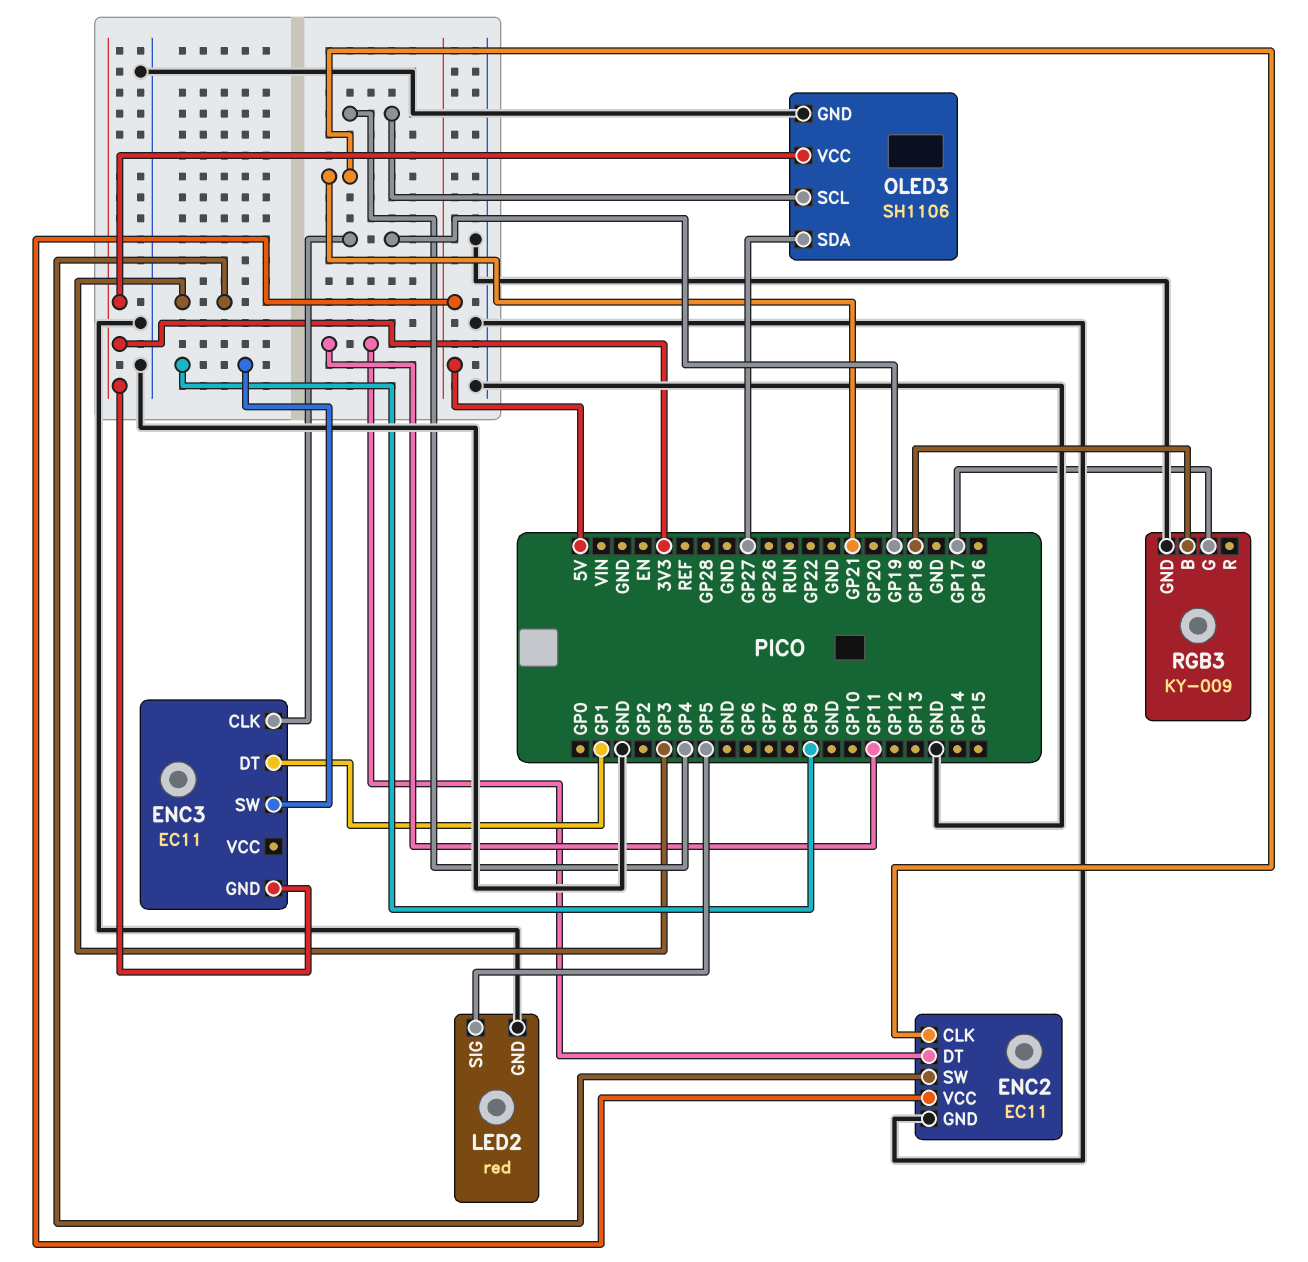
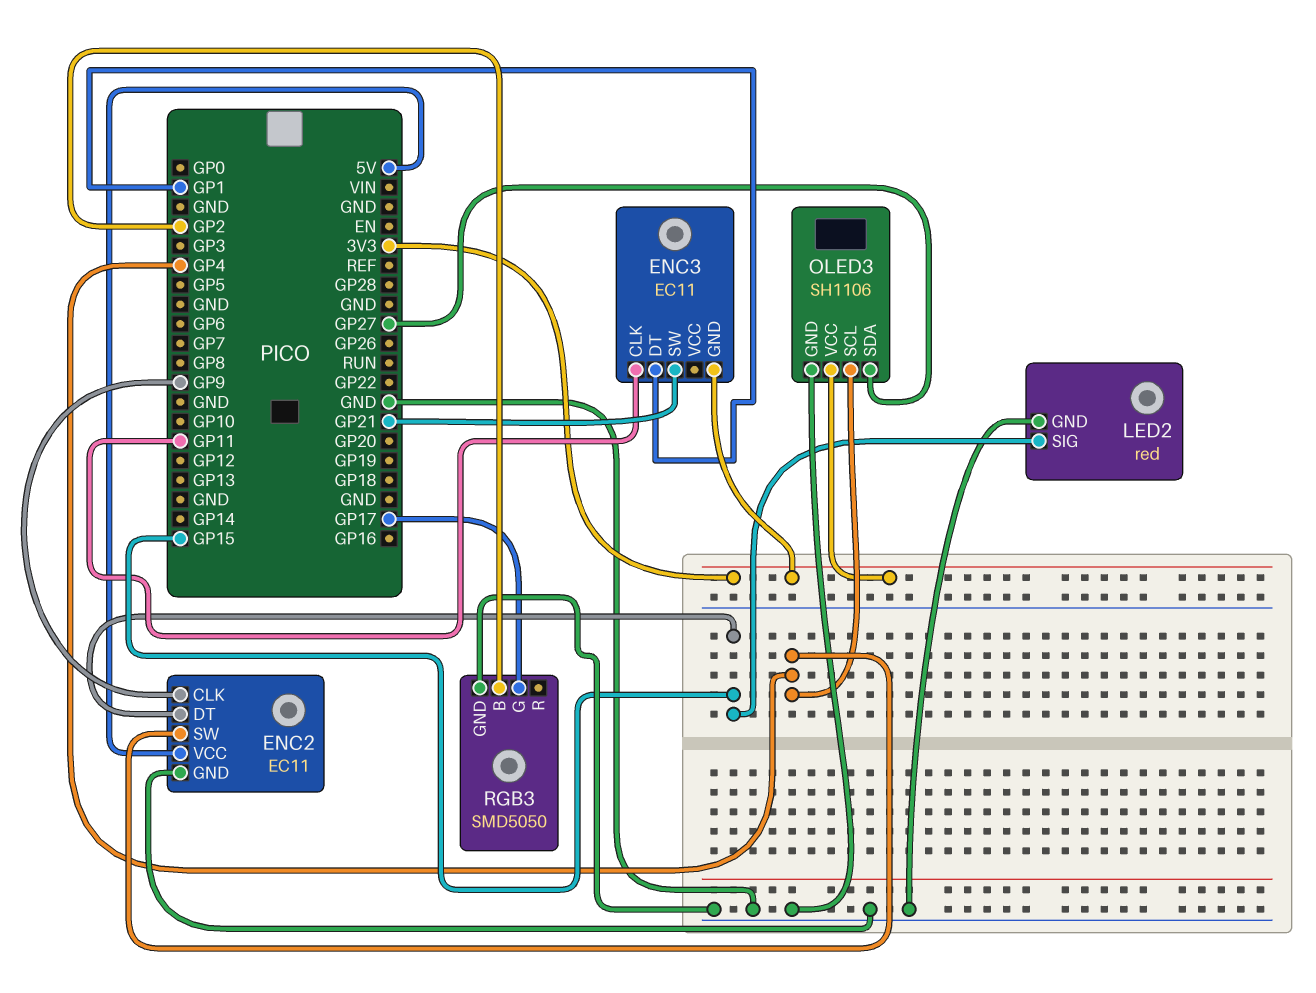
ENC2 pin CLK: GP21 -> GP9
ENC2 pin DT: GP11 -> GP15
ENC2 pin SW: GP3 -> GP4
ENC3 pin CLK: GP19 -> GP11
ENC3 pin SW: GP9 -> GP21
LED2 pin SIG: GP5 -> GP15
RGB3: KY-009 -> SMD5050
RGB3 pin B: GP18 -> GP2

